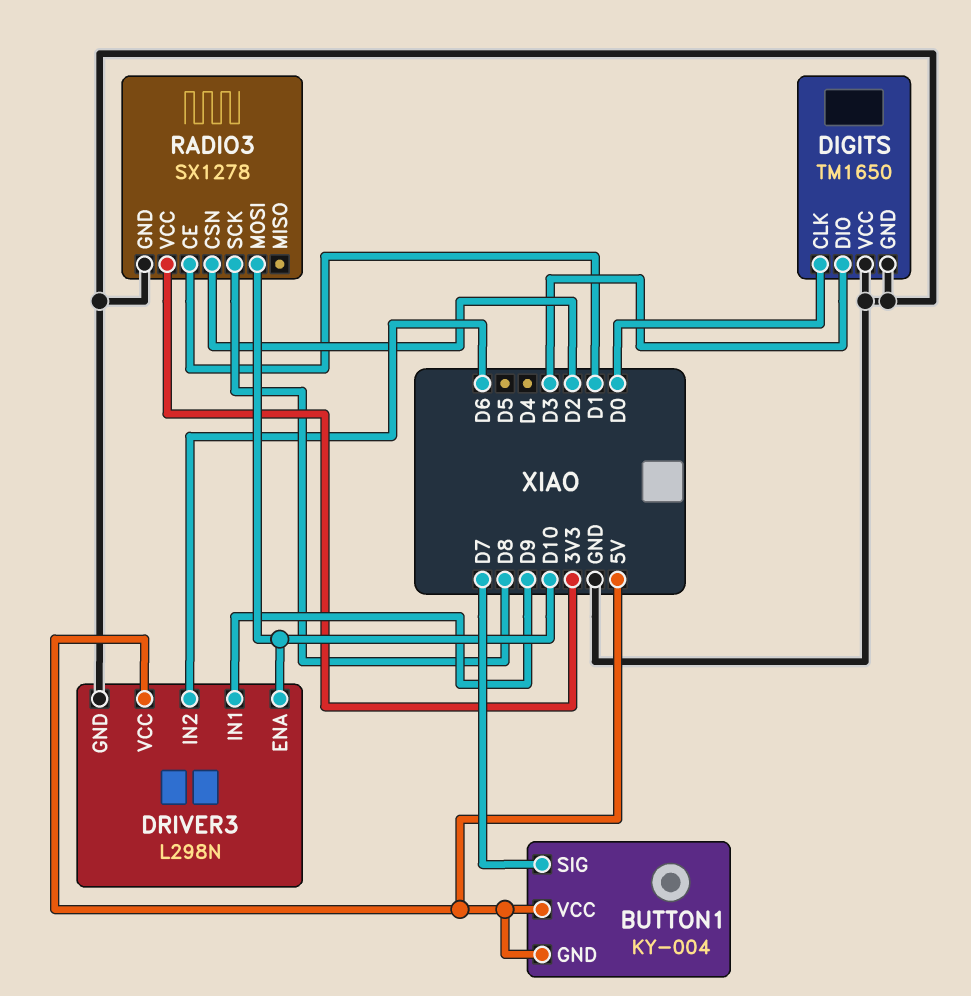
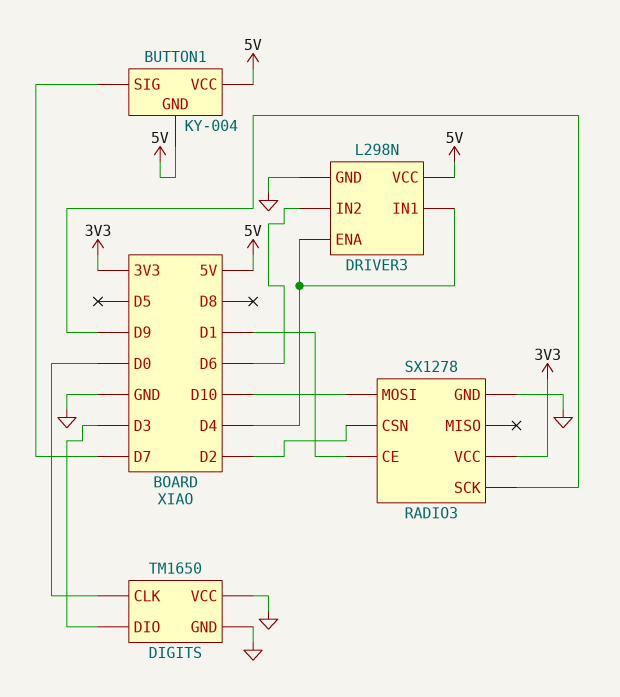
DRIVER3 pin ENA: D10 -> D4
DRIVER3 pin IN1: D9 -> D4
RADIO3 pin SCK: D8 -> D9

